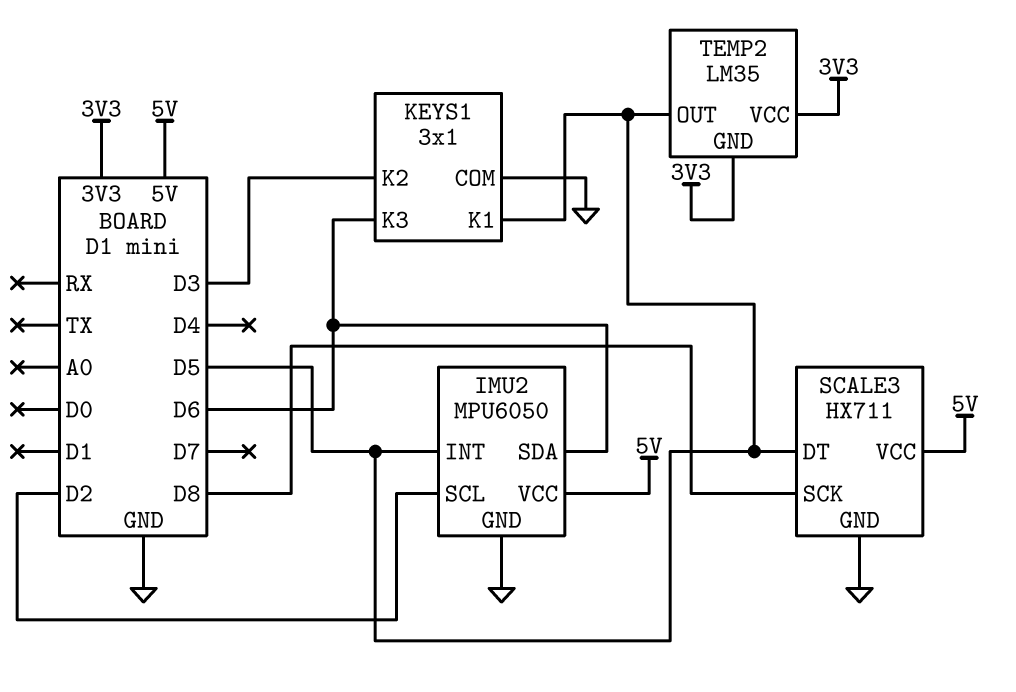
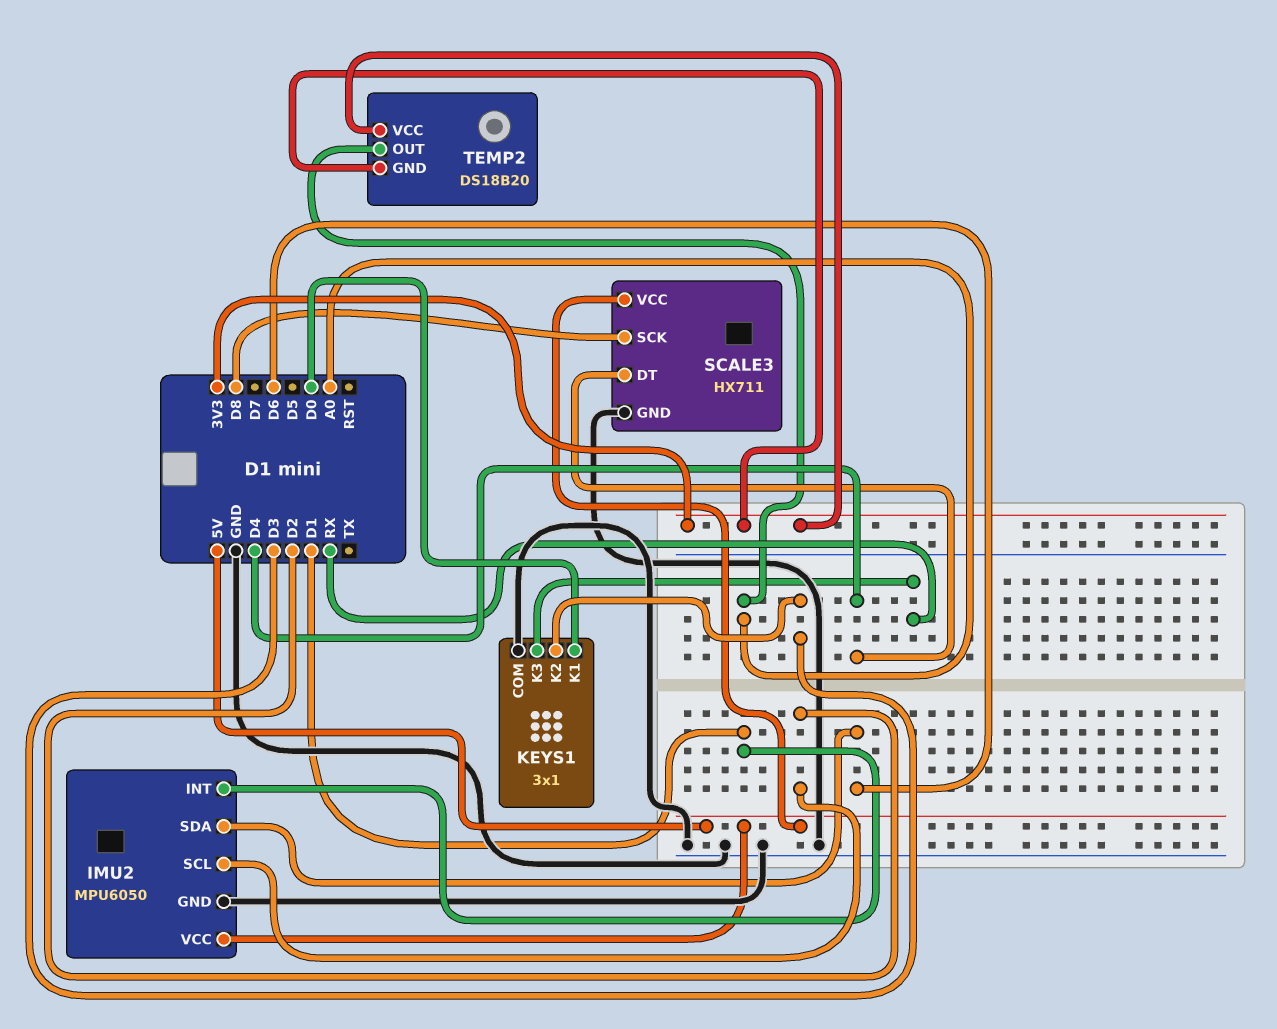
IMU2 pin INT: D5 -> D1
KEYS1 pin K1: D5 -> D0
KEYS1 pin K3: D6 -> RX
SCALE3 pin DT: D5 -> D4
TEMP2: LM35 -> DS18B20
TEMP2 pin OUT: D5 -> A0

